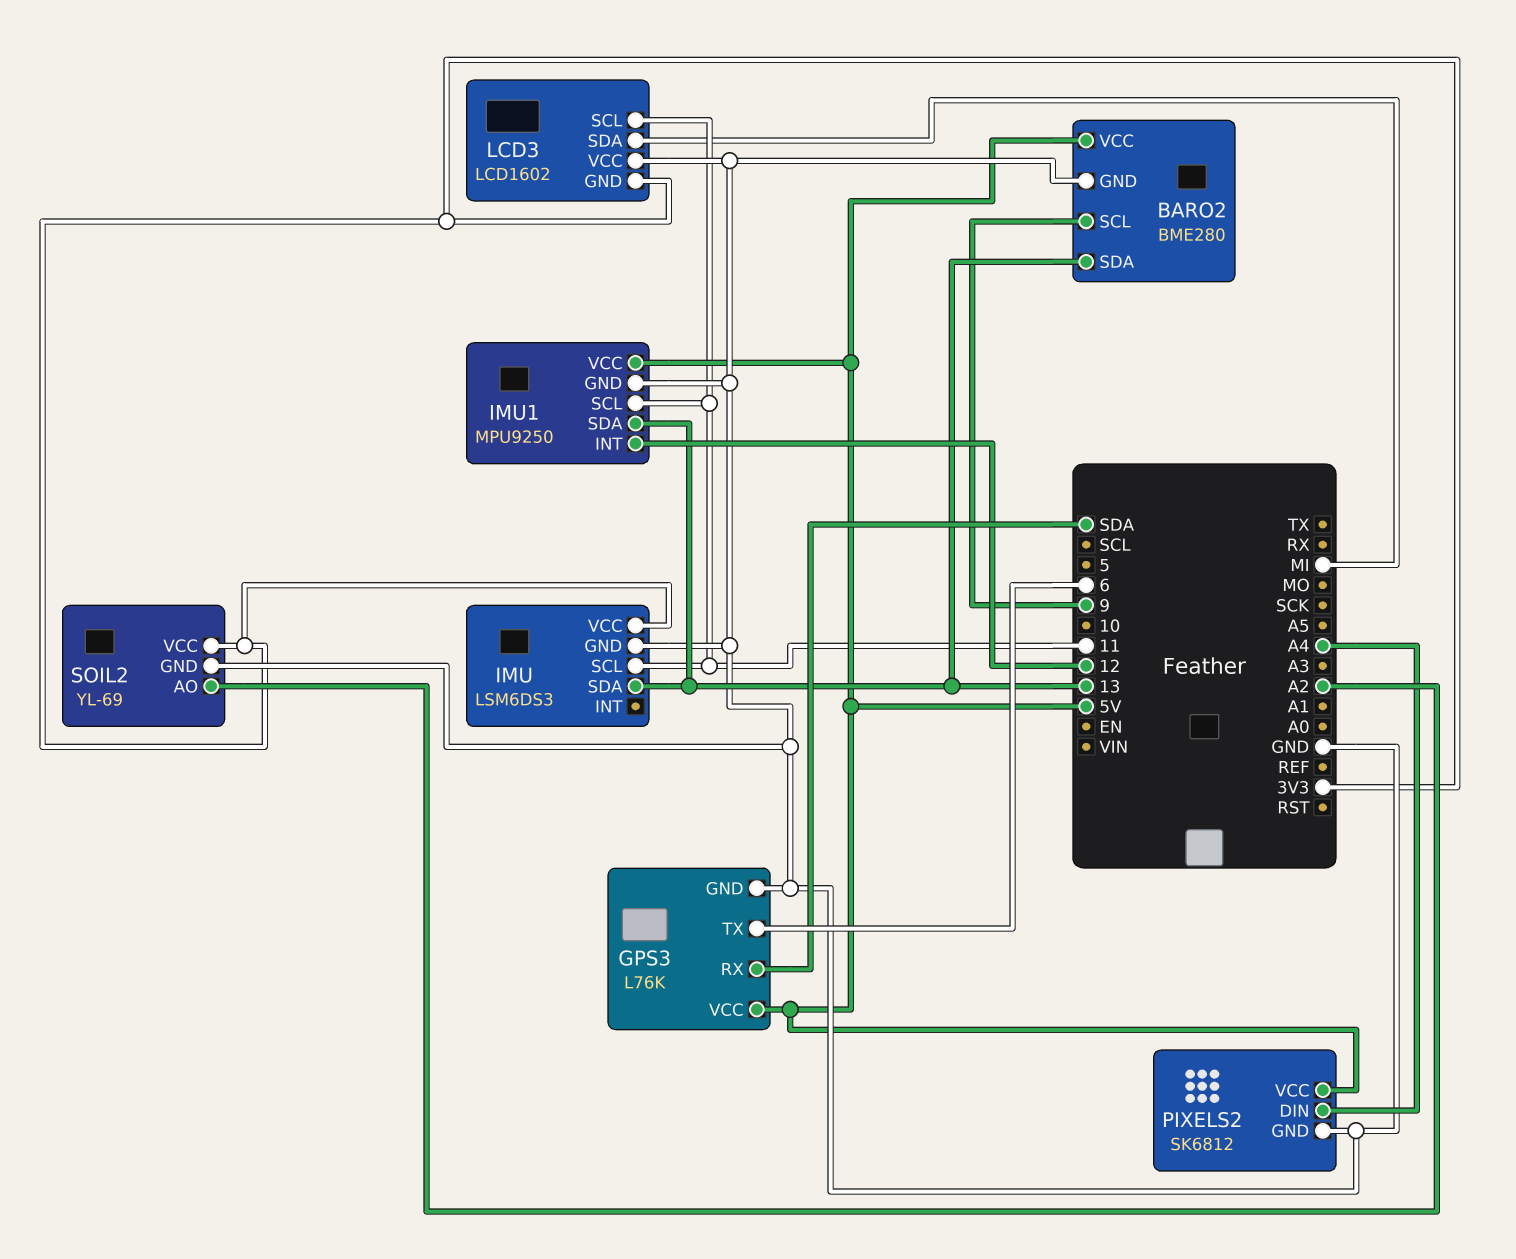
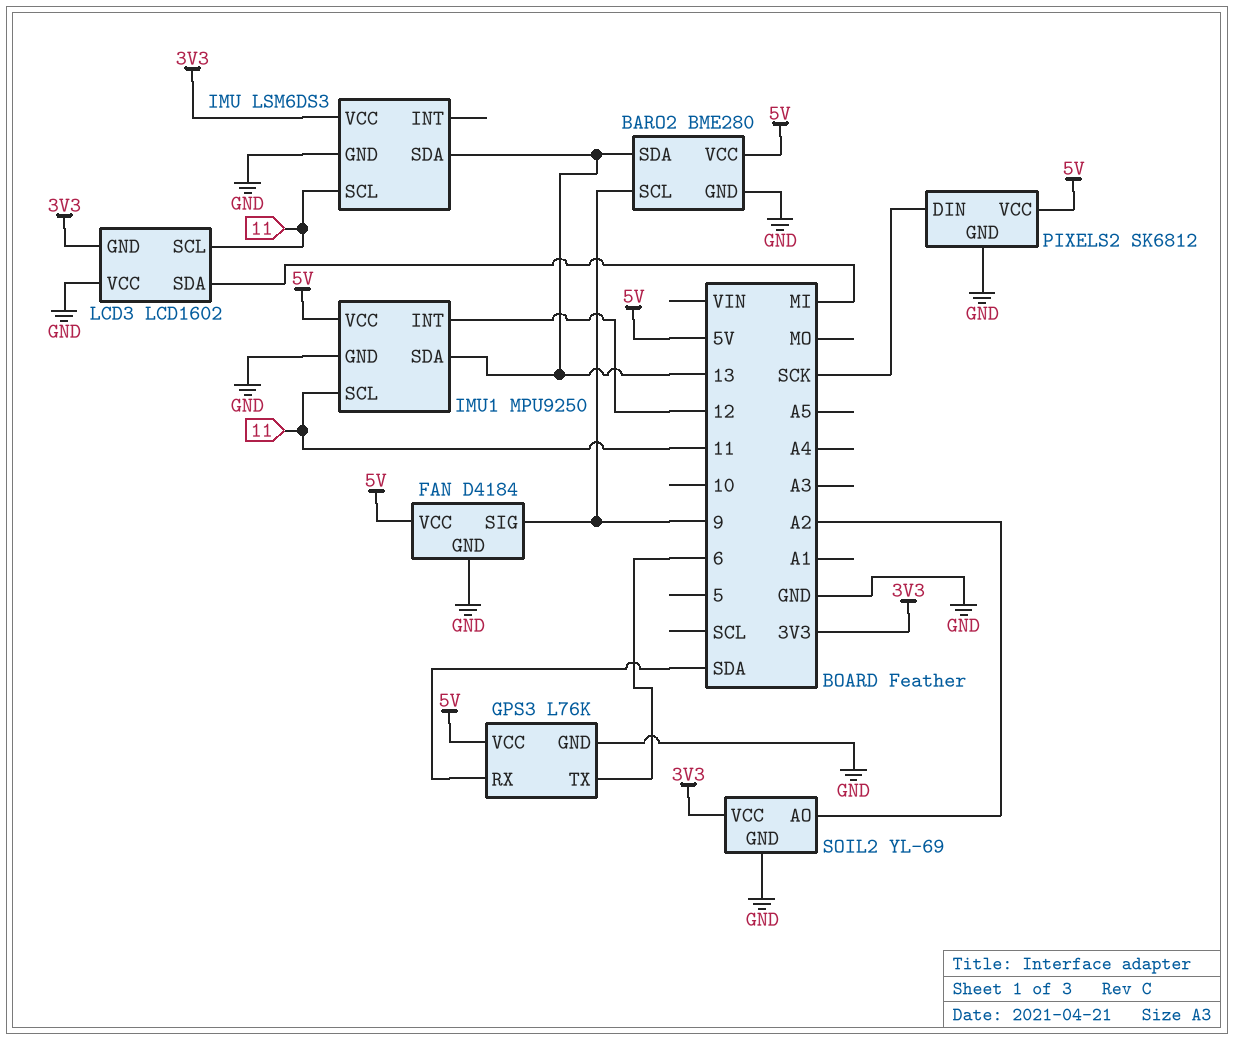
FAN: none -> D4184
FAN pin GND: none -> GND
FAN pin SIG: none -> 9
FAN pin VCC: none -> 5V
PIXELS2 pin DIN: A4 -> SCK

